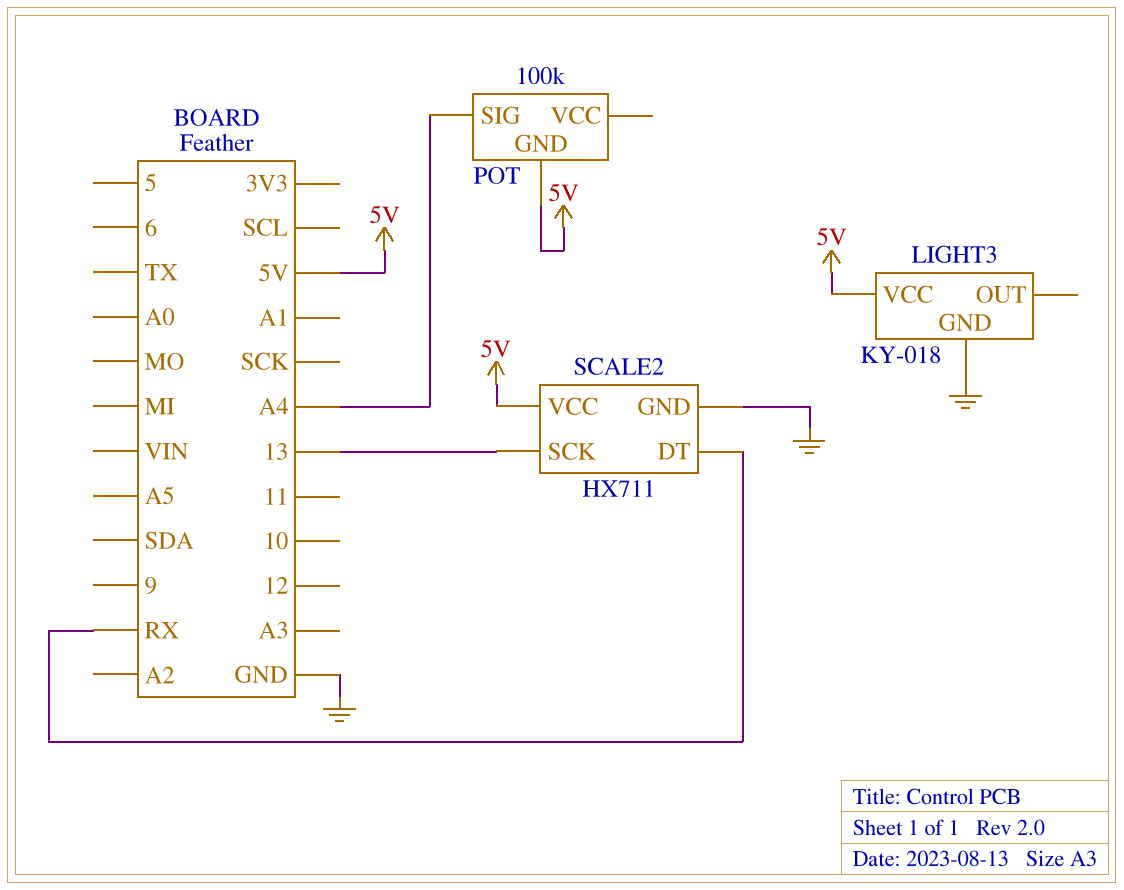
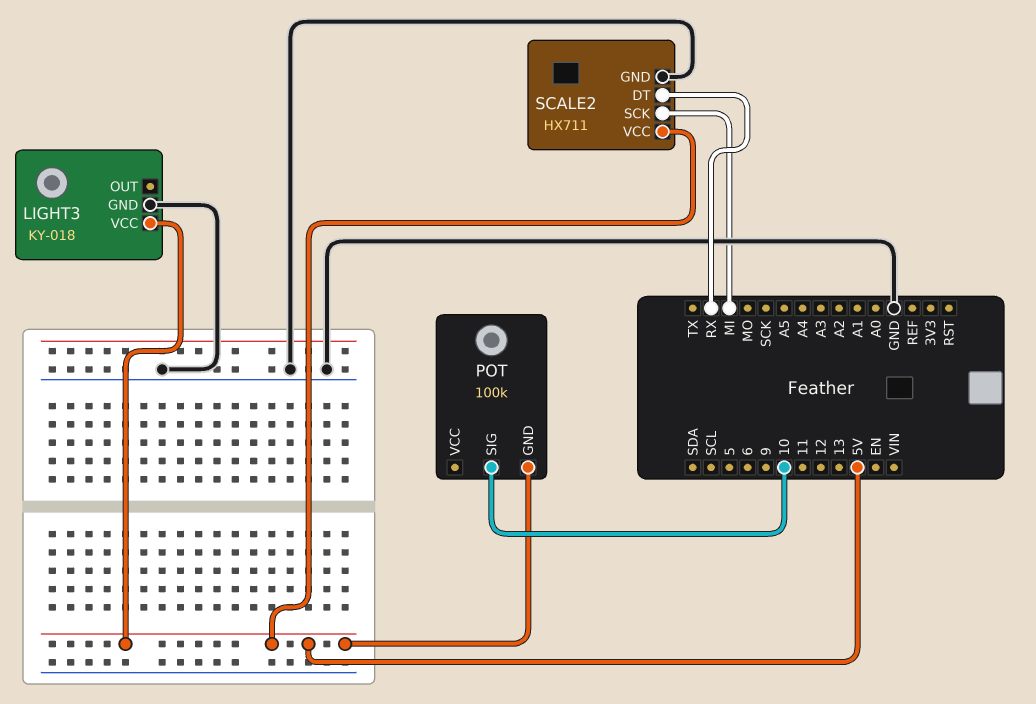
POT pin SIG: A4 -> 10
SCALE2 pin SCK: 13 -> MI

